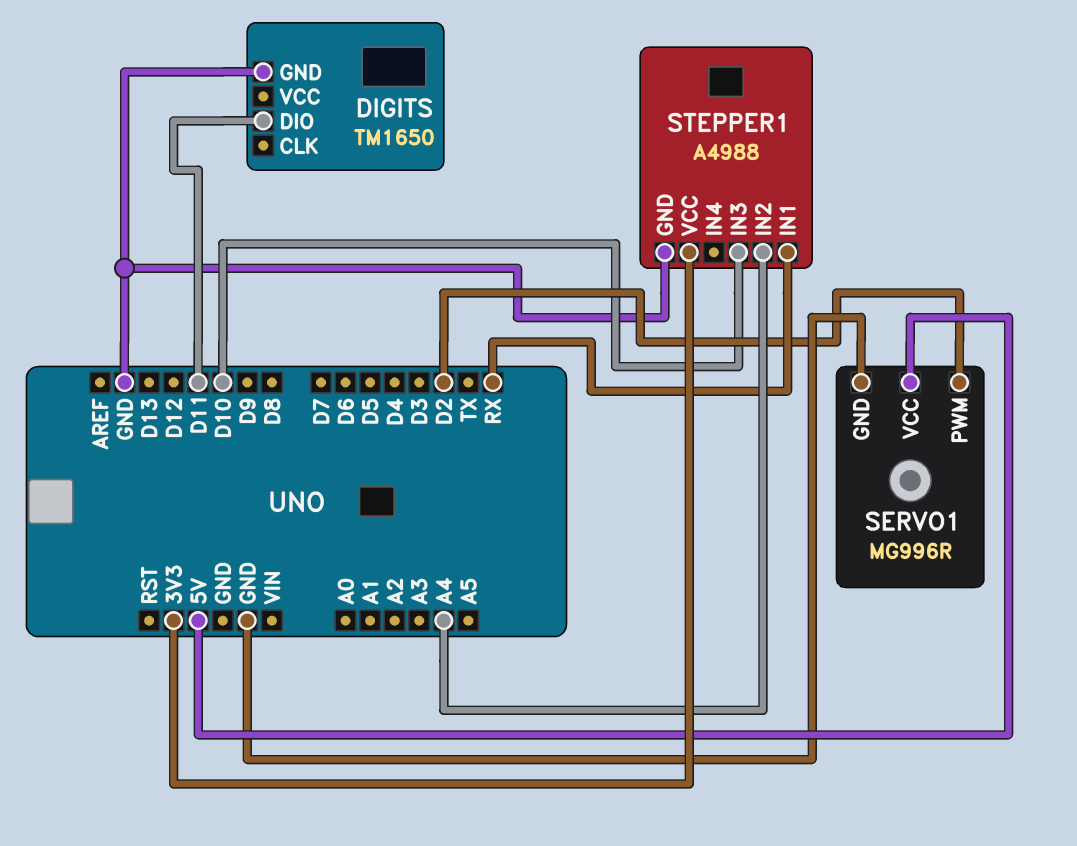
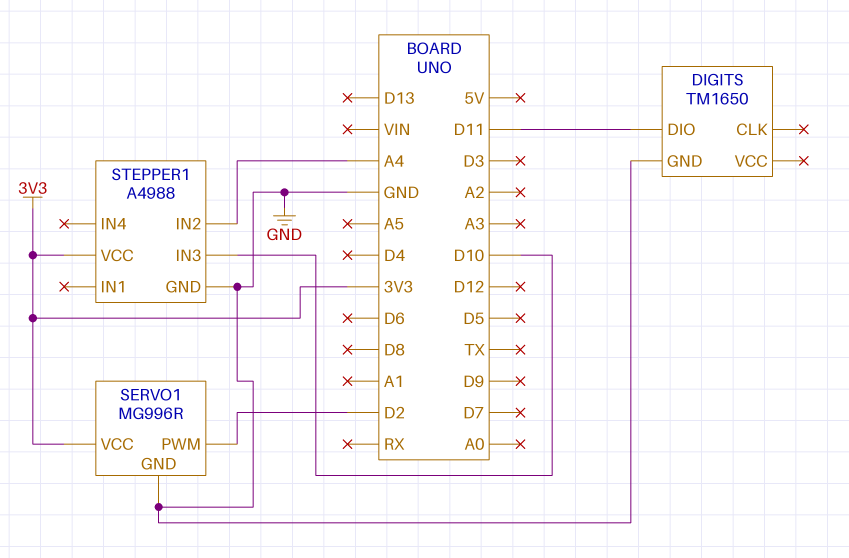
SERVO1 pin VCC: 5V -> 3V3
STEPPER1 pin IN1: RX -> none

